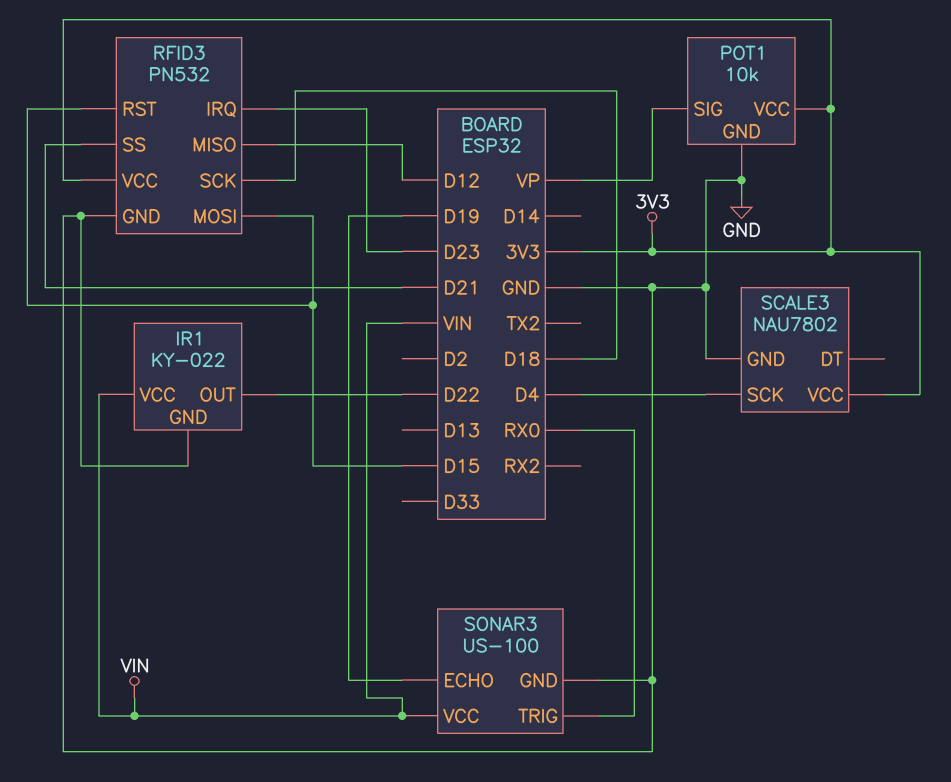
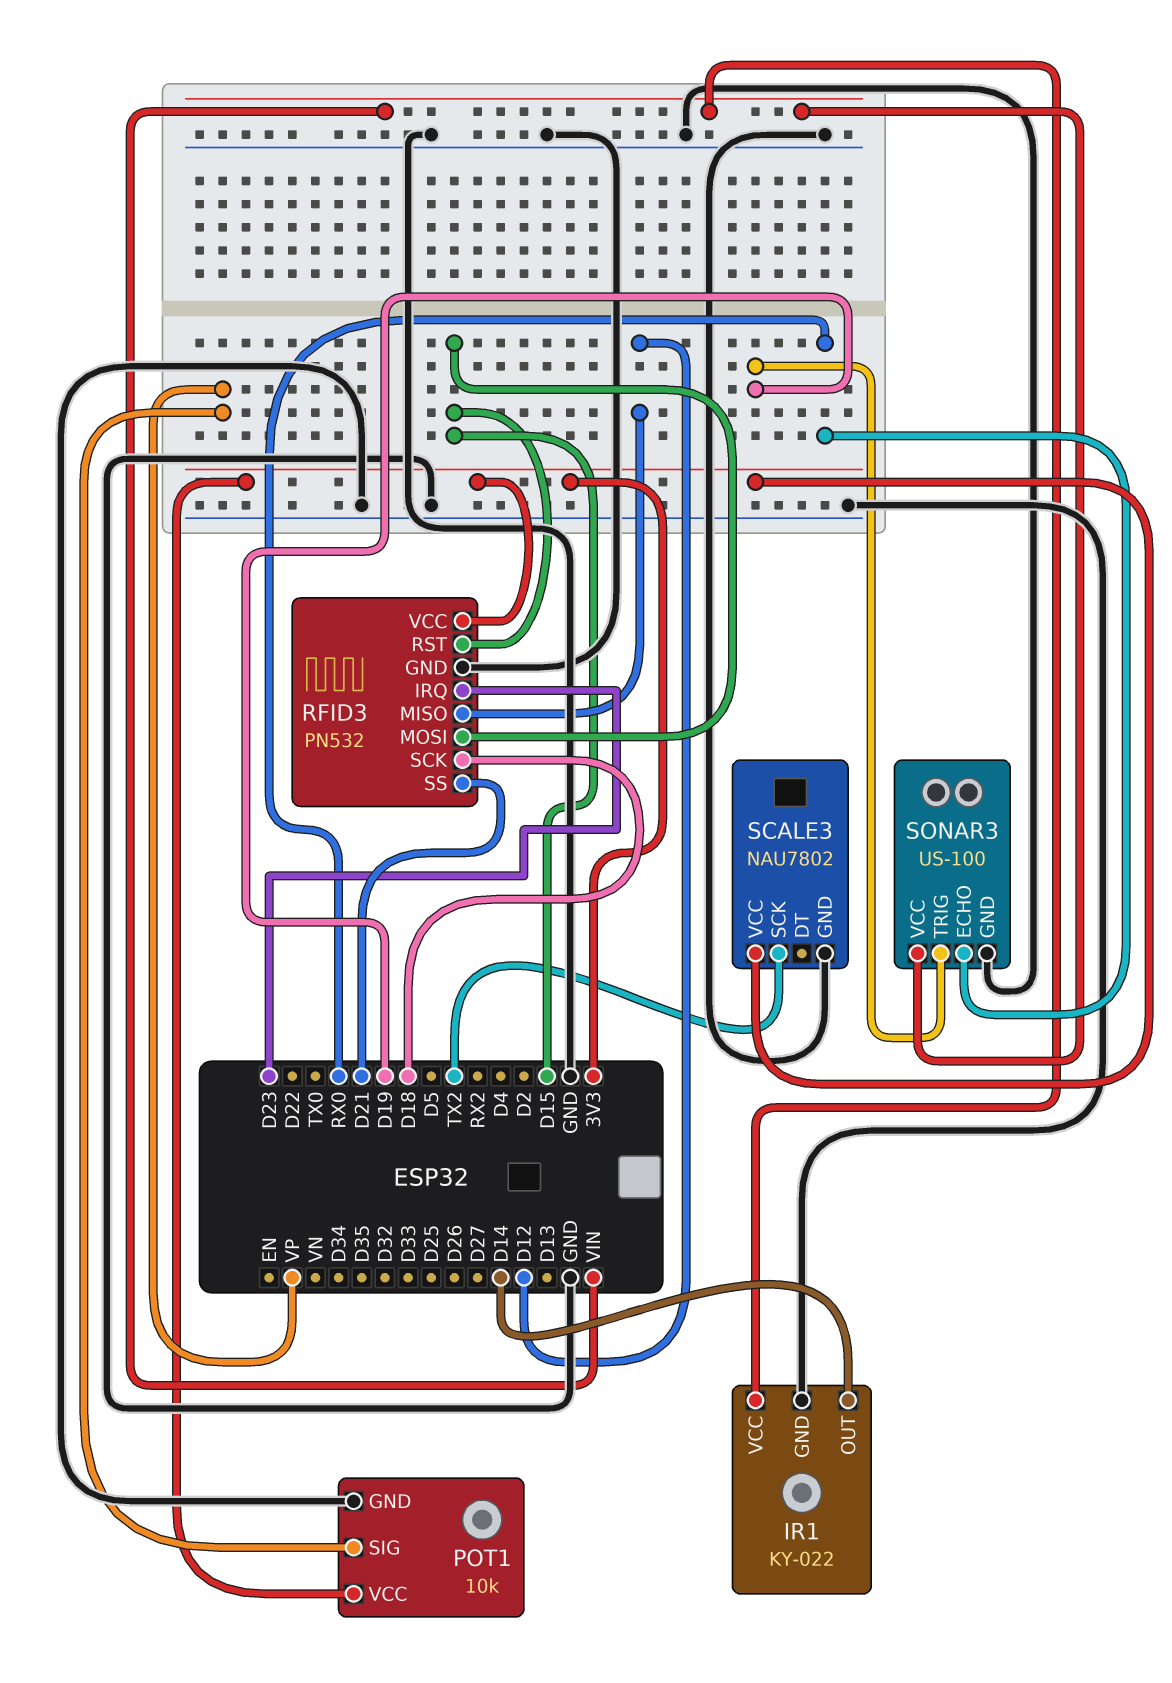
IR1 pin OUT: D22 -> D14
SCALE3 pin SCK: D4 -> TX2
SONAR3 pin ECHO: D19 -> RX0
SONAR3 pin TRIG: RX0 -> D19

